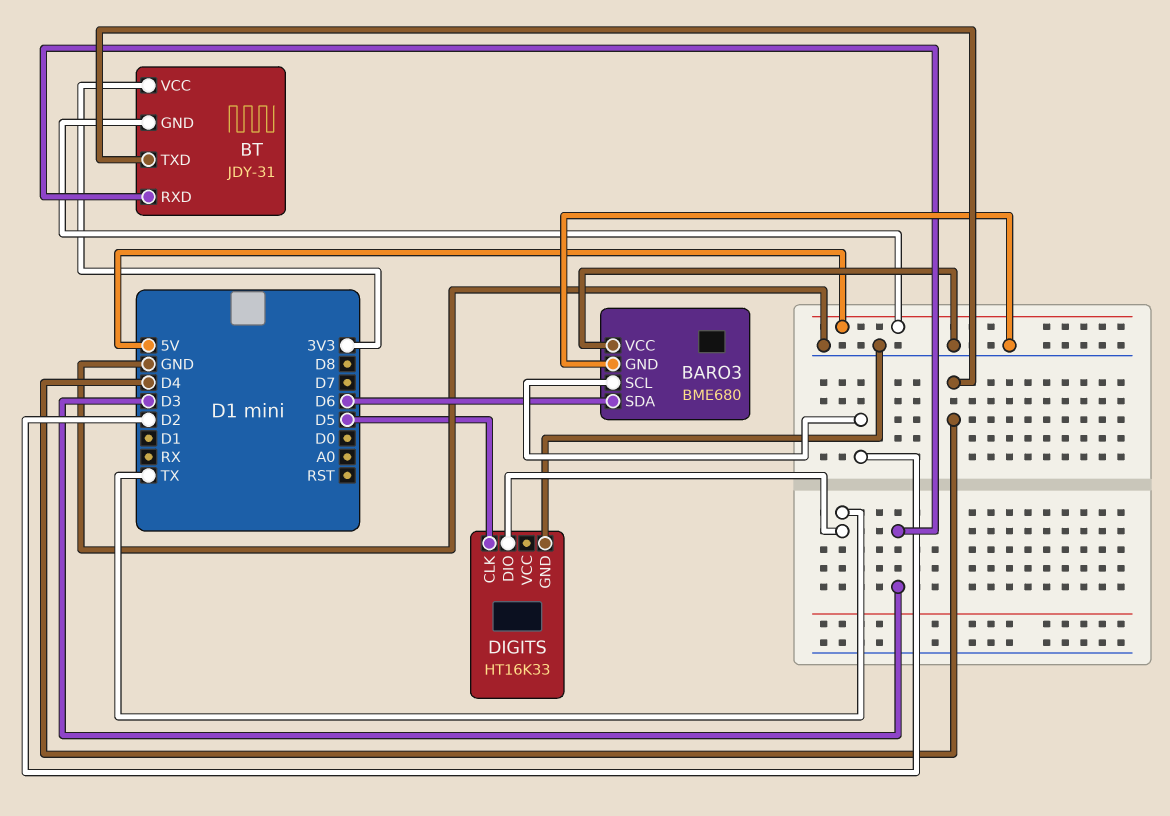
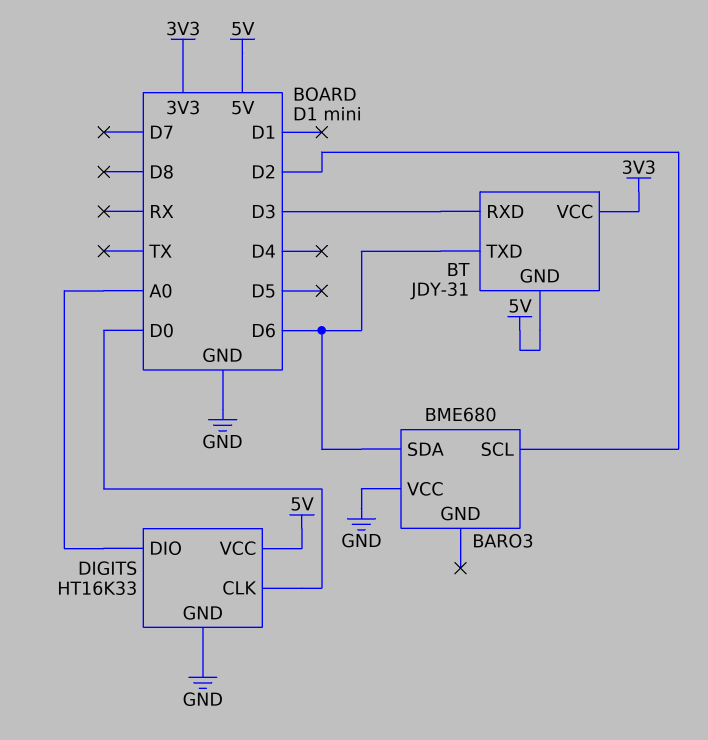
BARO3 pin GND: GND -> none
BT pin TXD: D4 -> D6
DIGITS pin CLK: D5 -> D0
DIGITS pin DIO: TX -> A0
DIGITS pin VCC: none -> 5V

